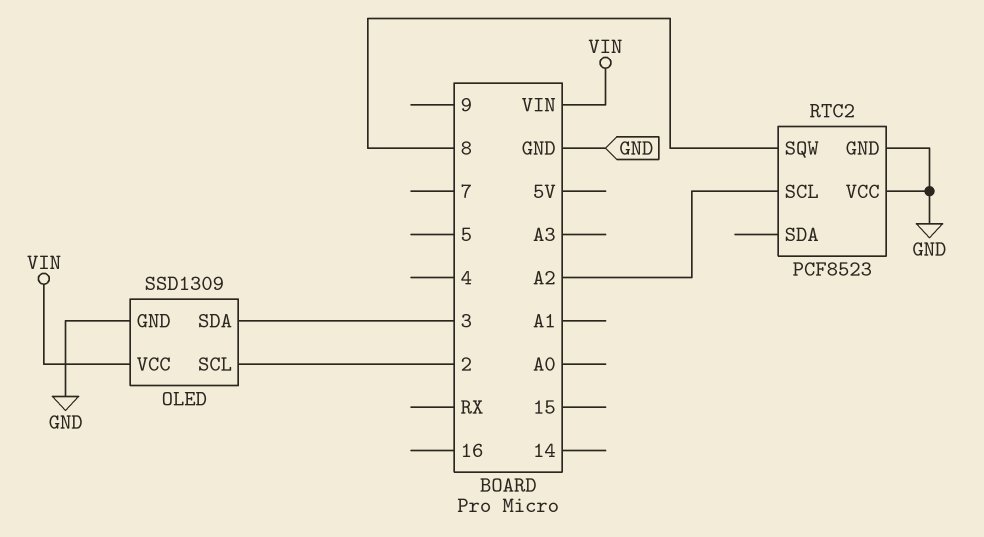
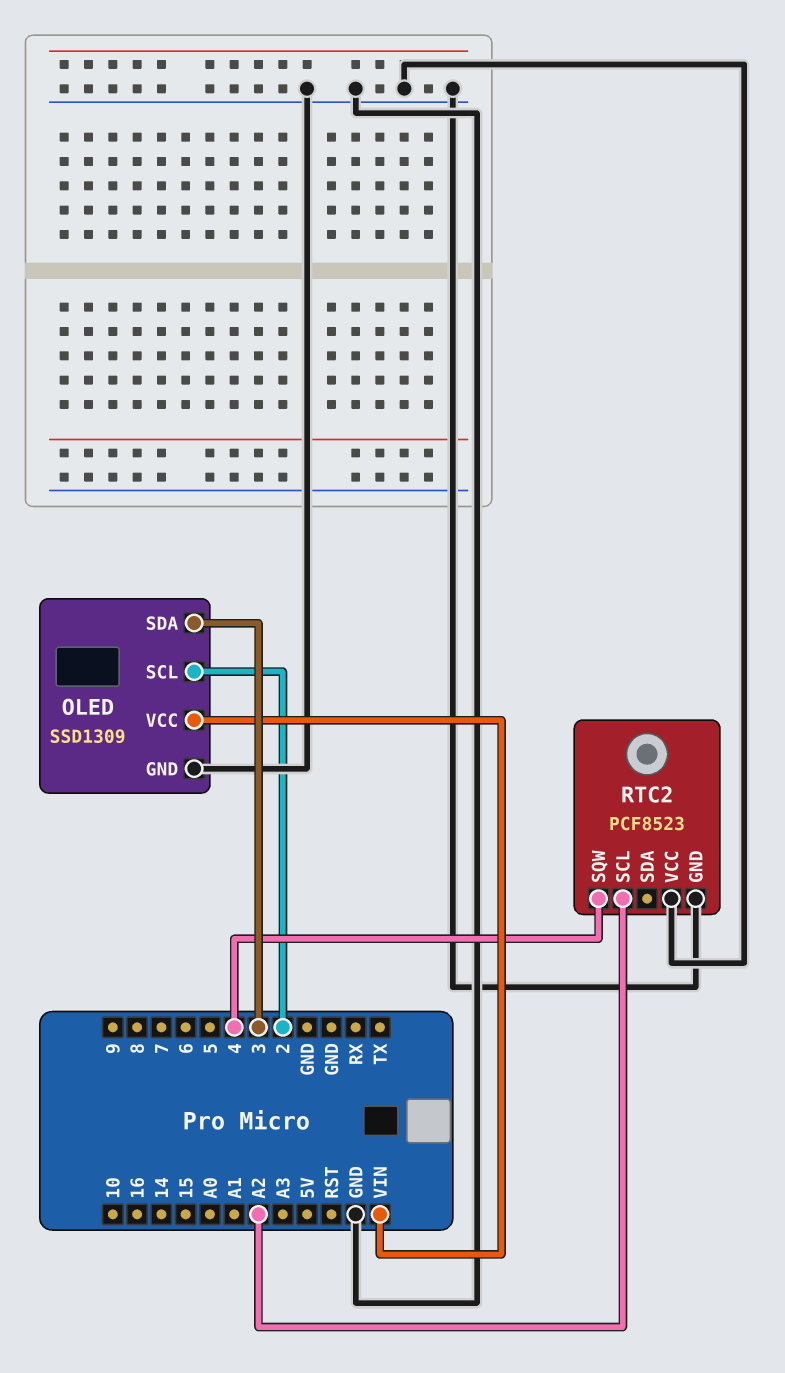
RTC2 pin SQW: 8 -> 4

